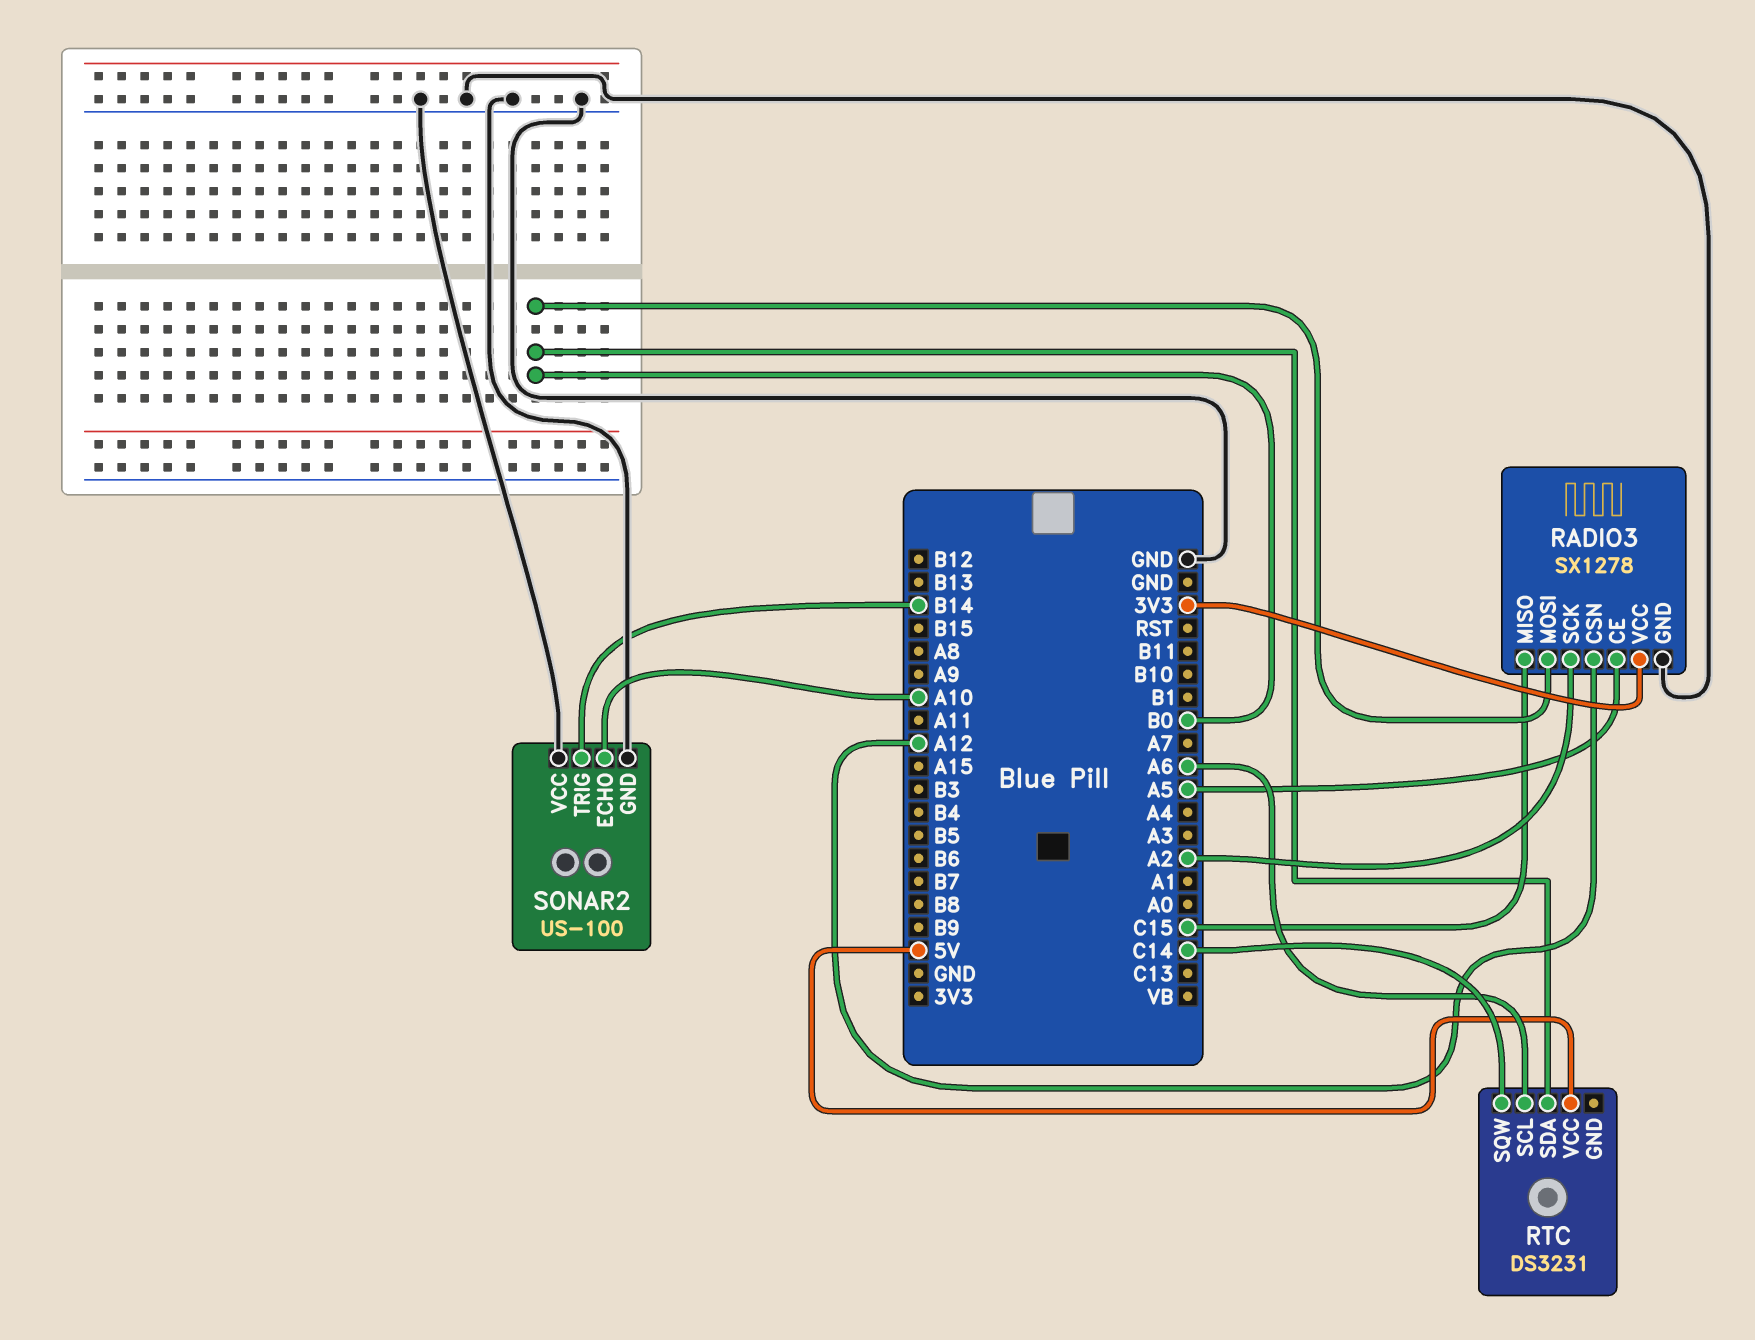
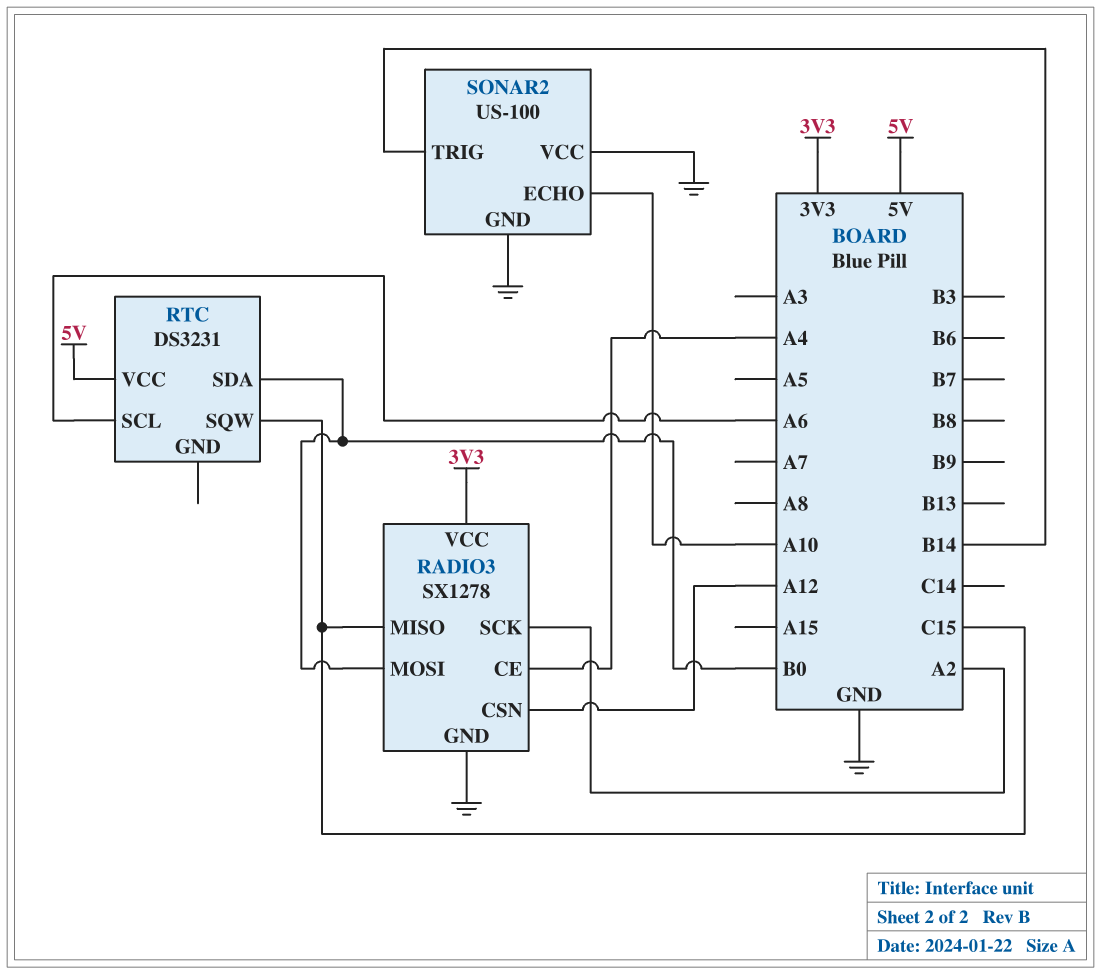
RADIO3 pin CE: A5 -> A4
RTC pin SQW: C14 -> C15

